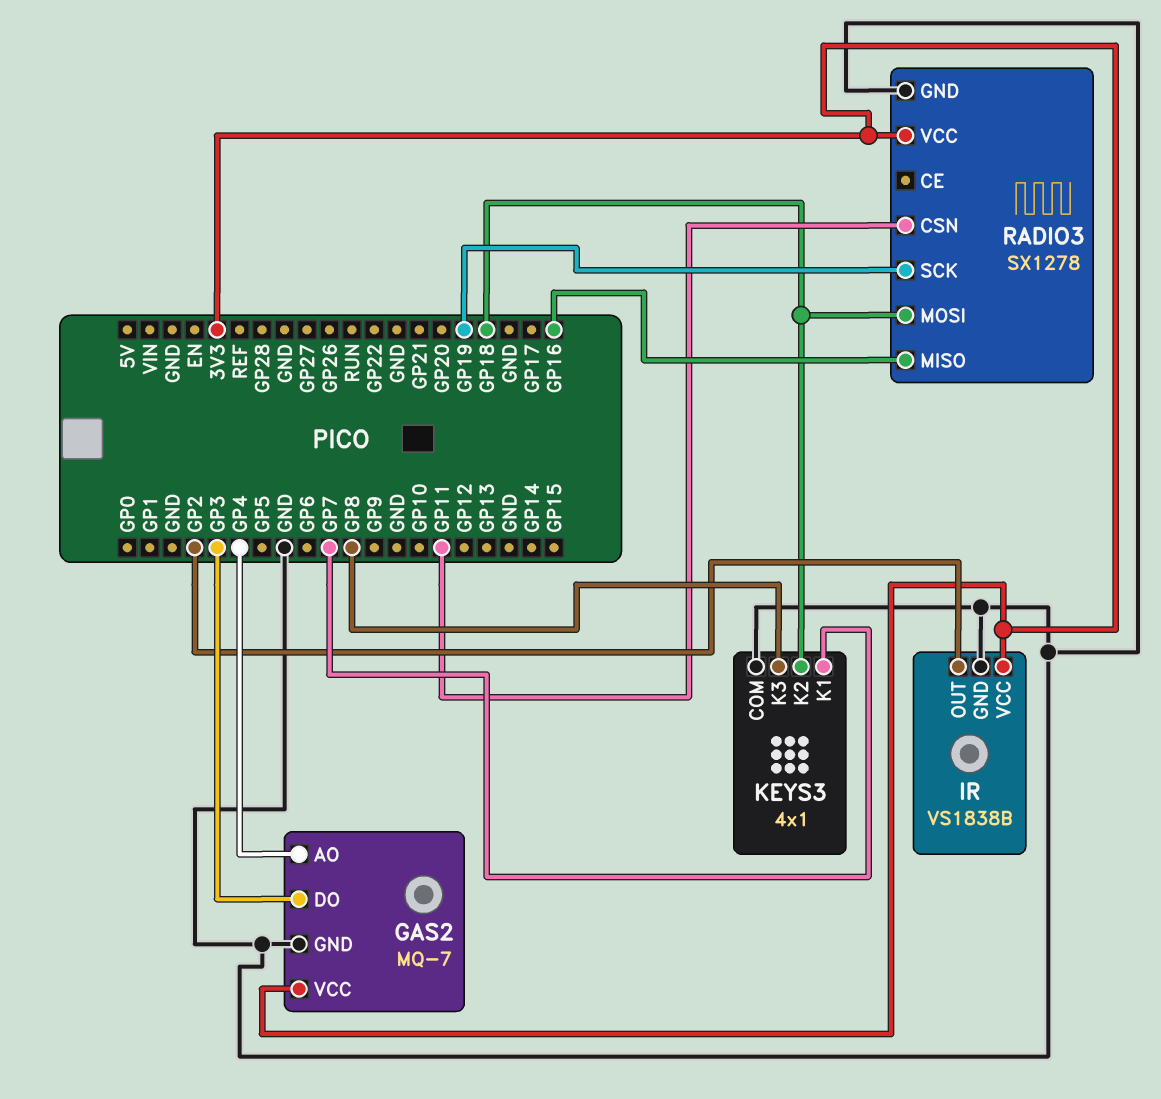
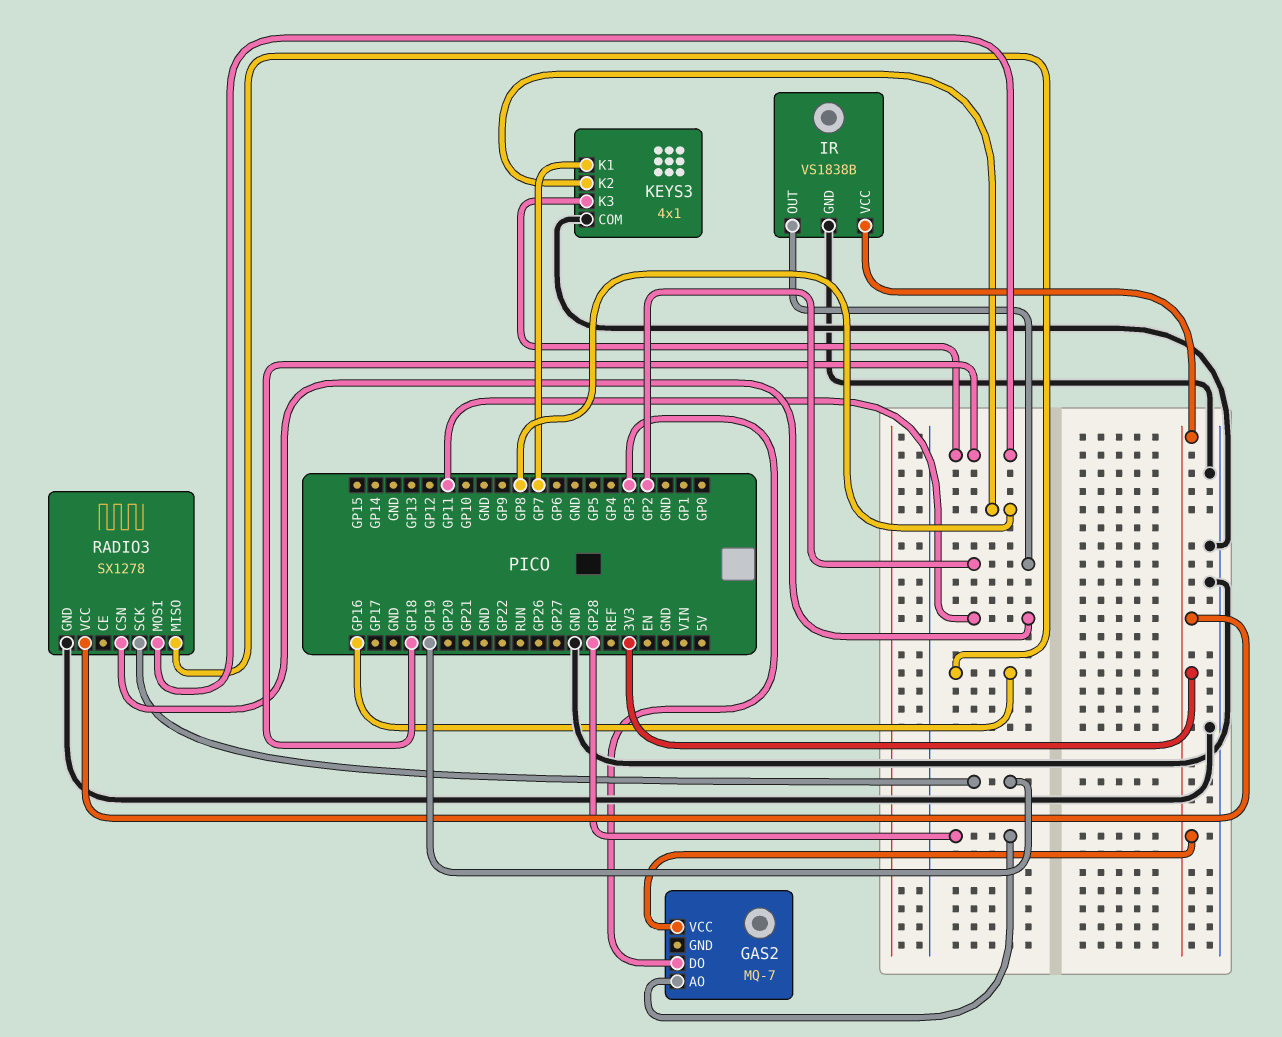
GAS2 pin AO: GP4 -> GP28
GAS2 pin GND: GND -> none
KEYS3 pin K2: GP18 -> GP8
KEYS3 pin K3: GP8 -> GP18

